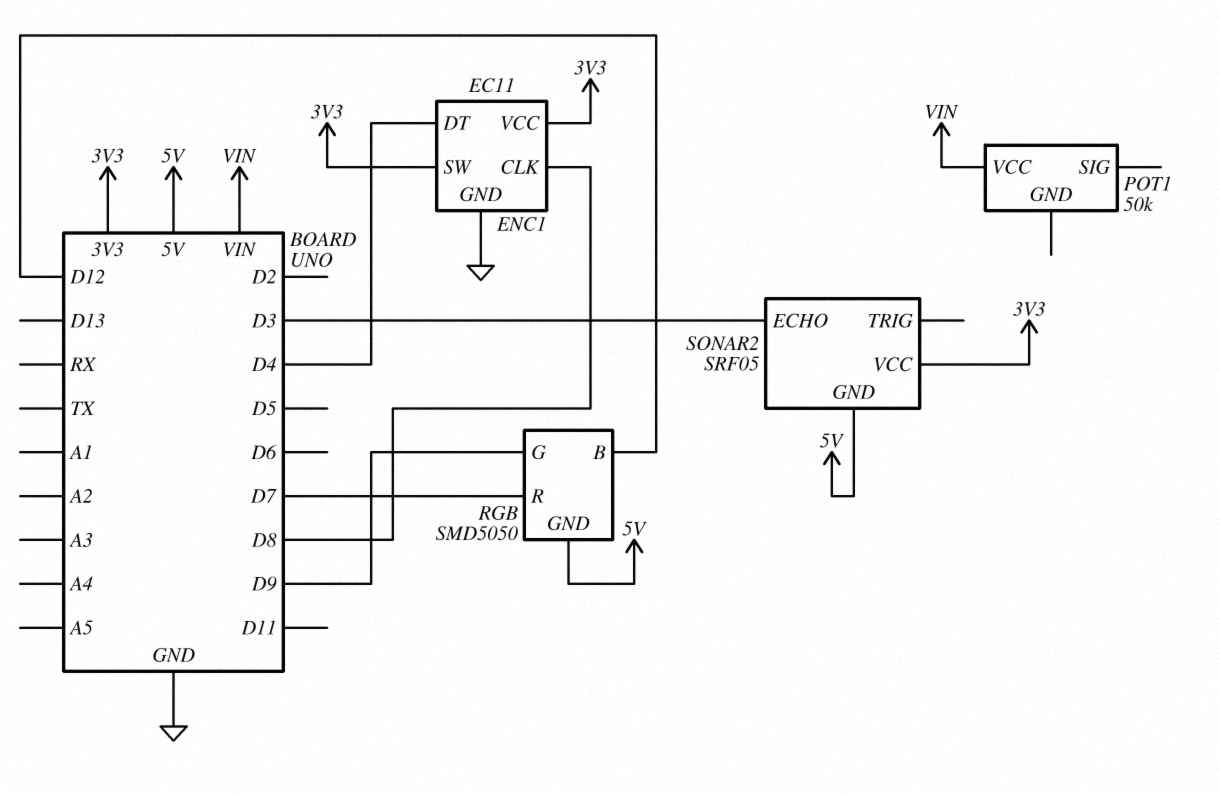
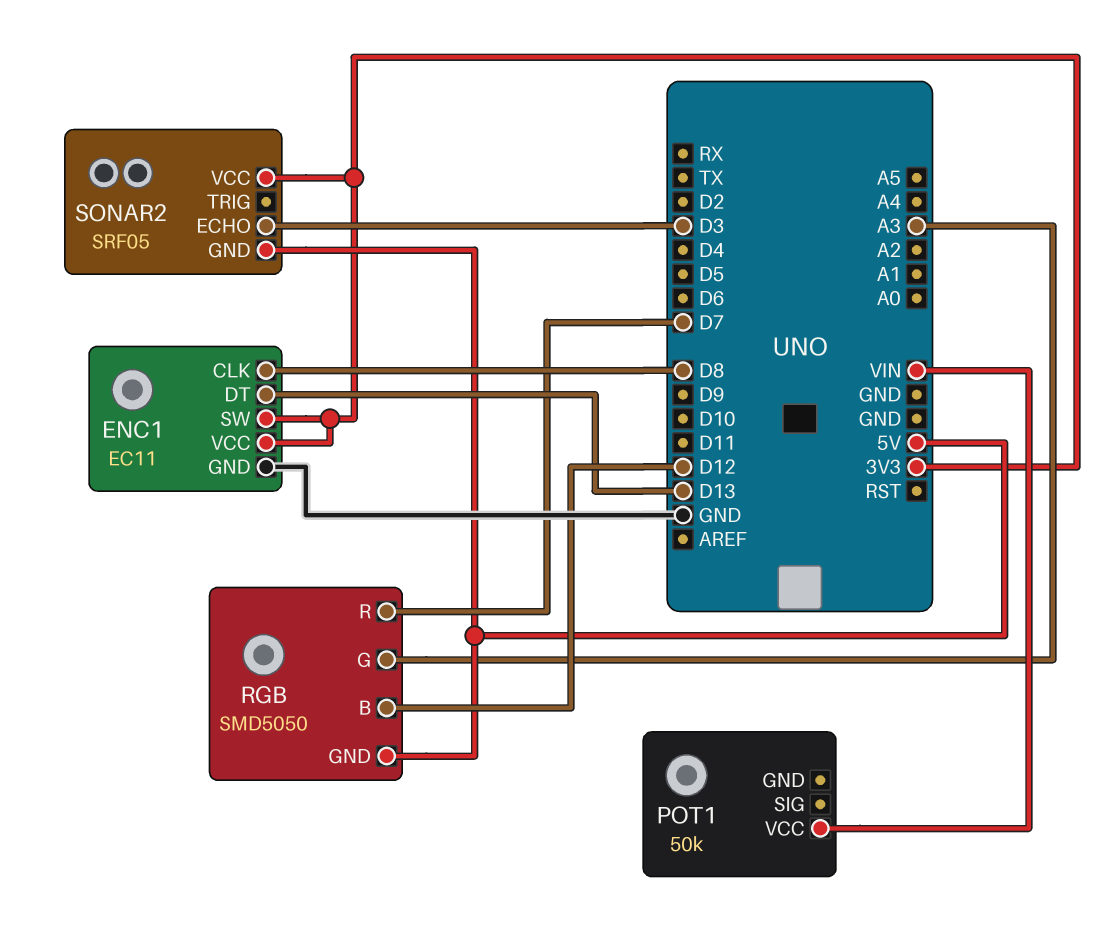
ENC1 pin DT: D4 -> D13
RGB pin G: D9 -> A3

